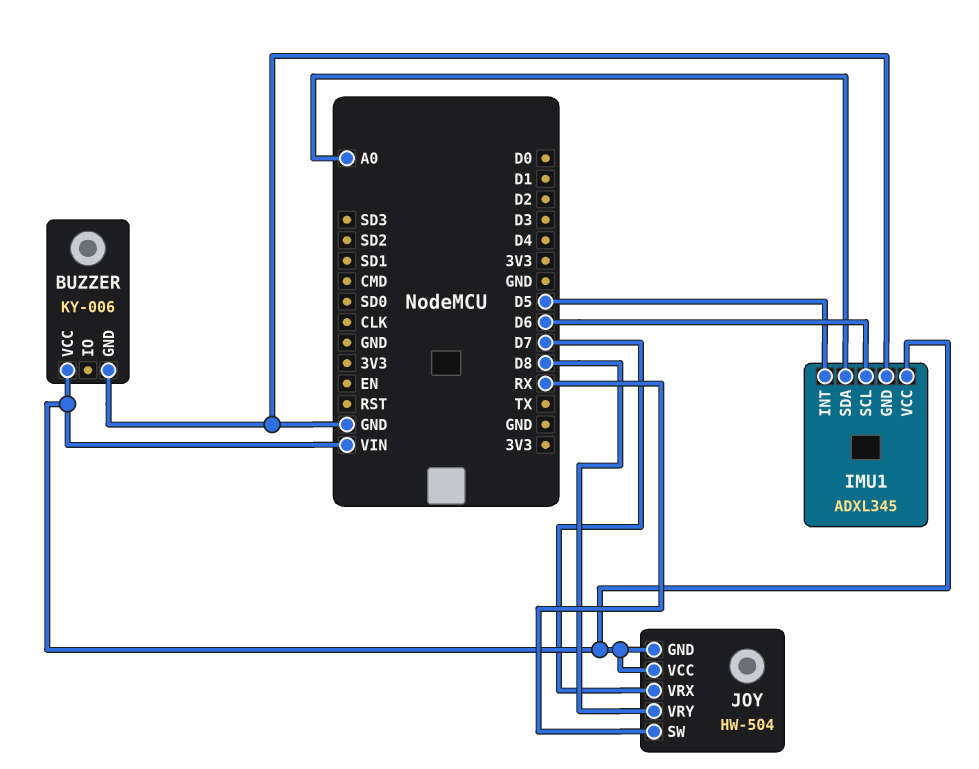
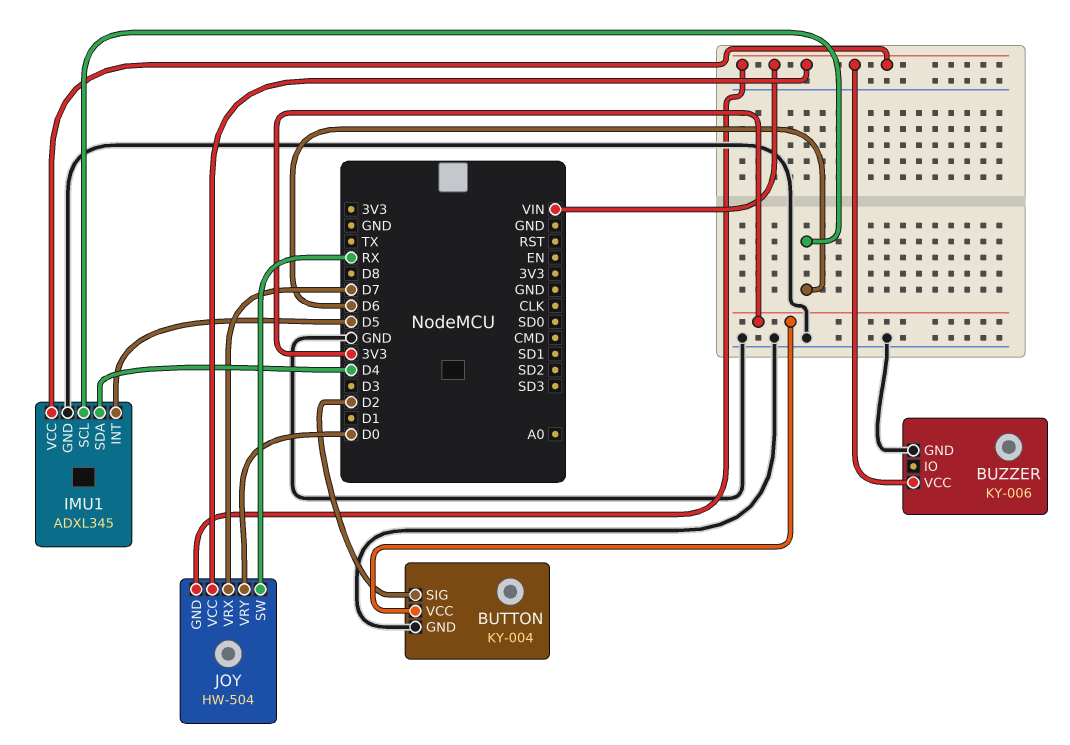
BUTTON: none -> KY-004
BUTTON pin GND: none -> GND
BUTTON pin SIG: none -> D2
BUTTON pin VCC: none -> 3V3
IMU1 pin SDA: A0 -> D4
JOY pin VRY: D8 -> D0

